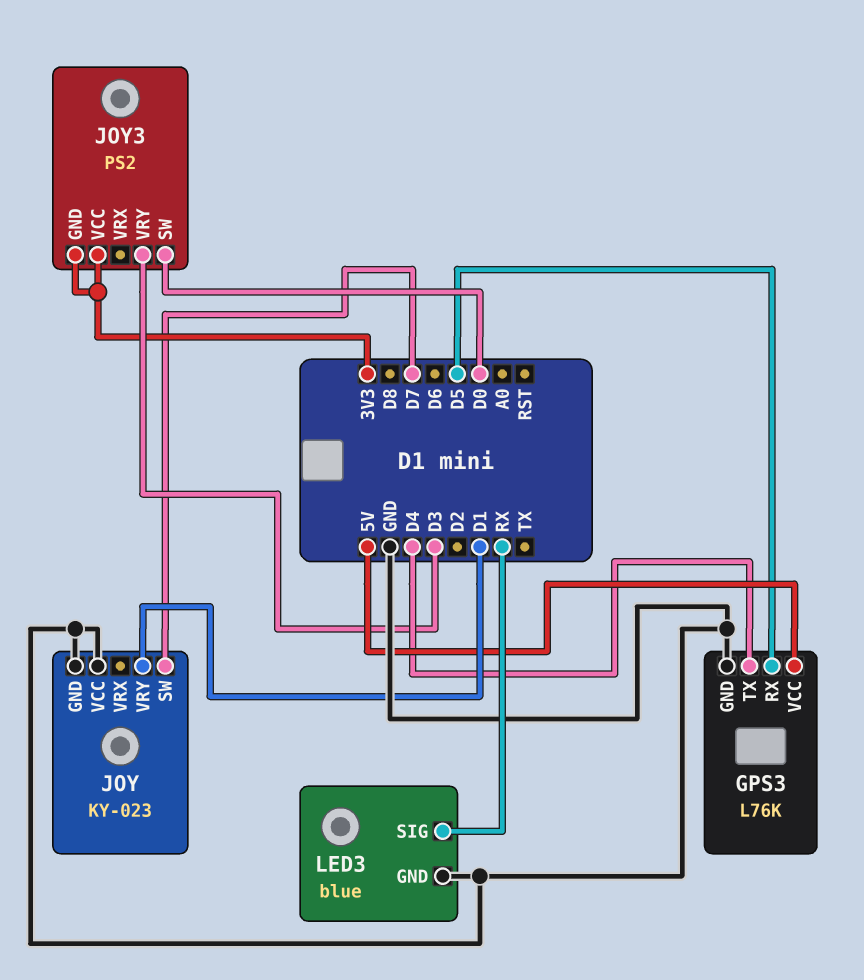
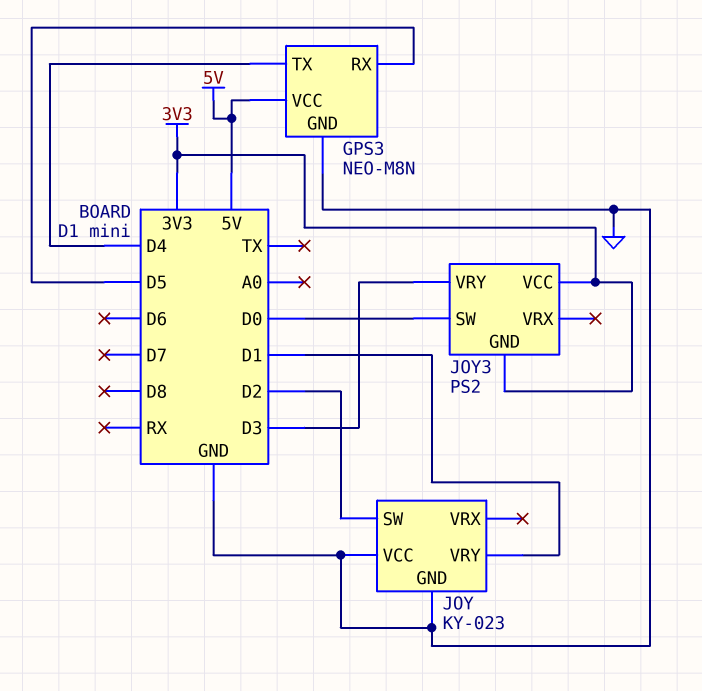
GPS3: L76K -> NEO-M8N
JOY pin SW: D7 -> D2
LED3: blue -> none
LED3 pin GND: GND -> none
LED3 pin SIG: RX -> none

